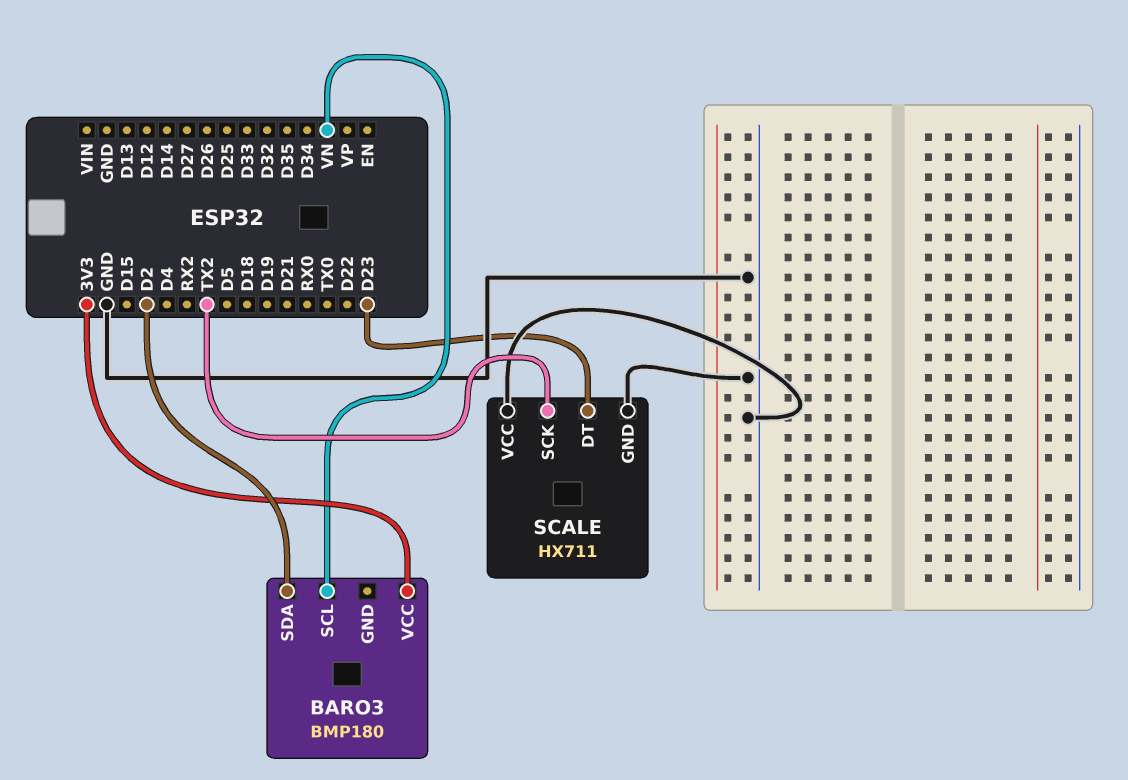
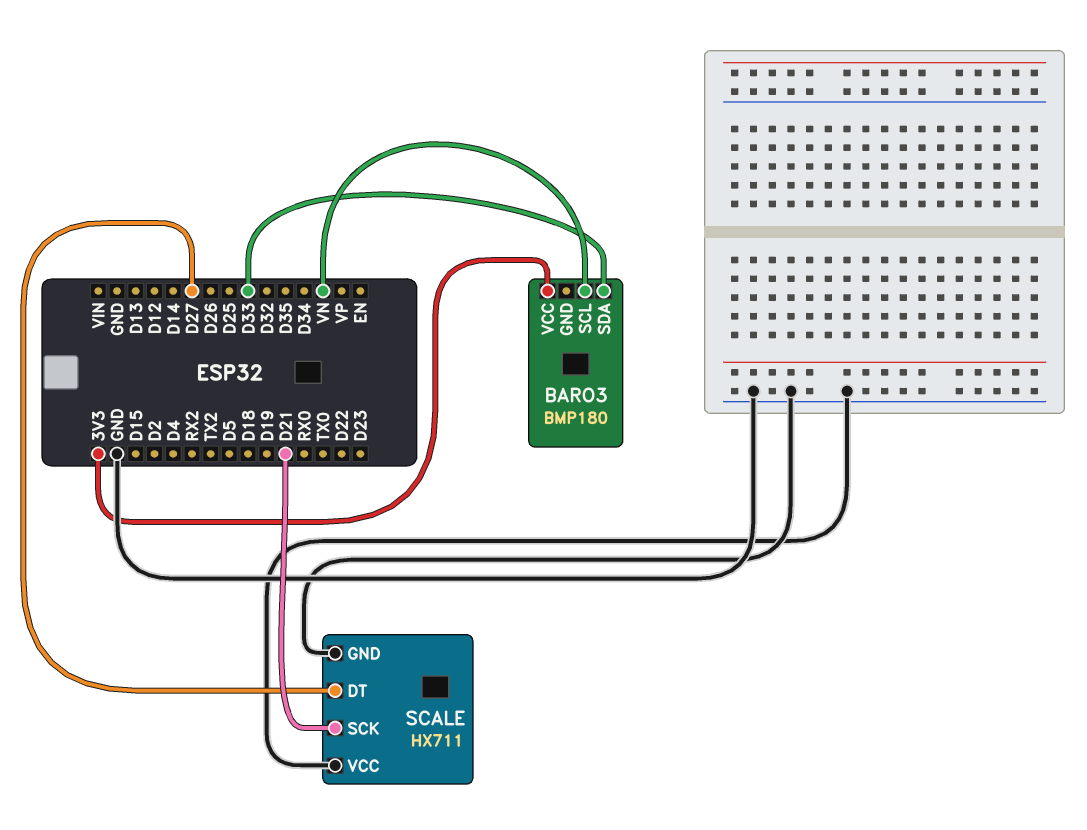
BARO3 pin SDA: D2 -> D33
SCALE pin DT: D23 -> D27
SCALE pin SCK: TX2 -> D21

